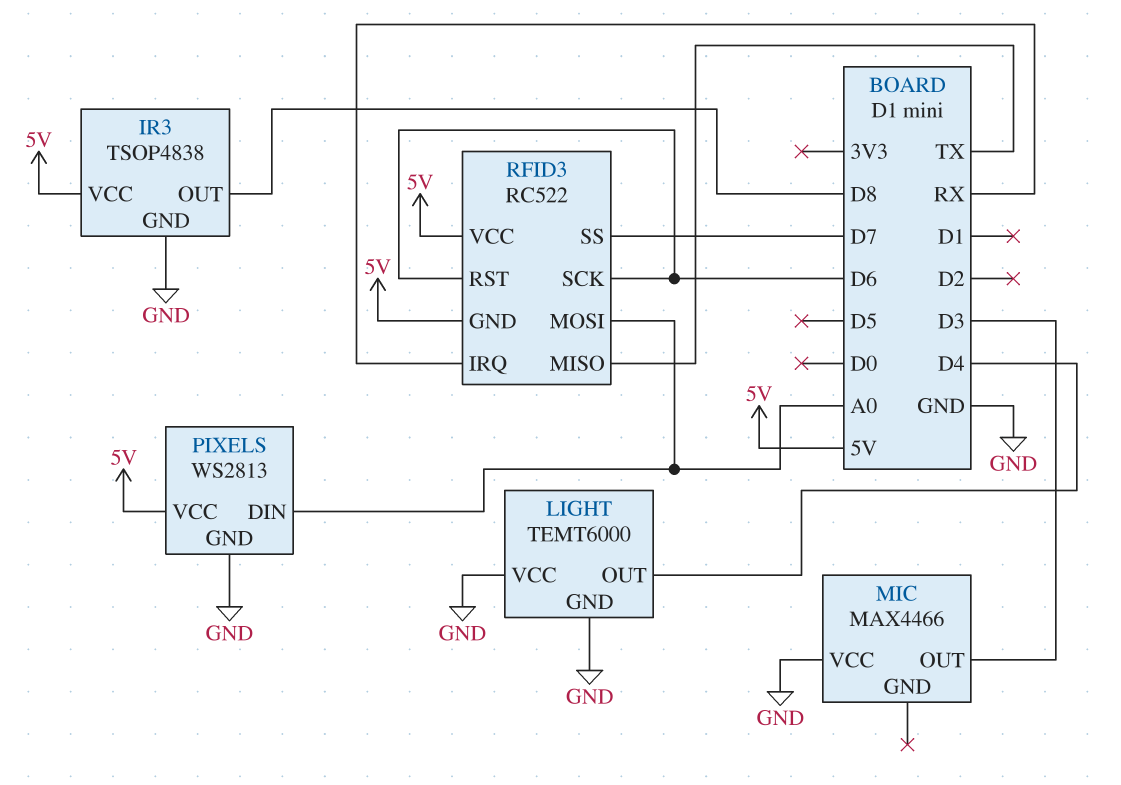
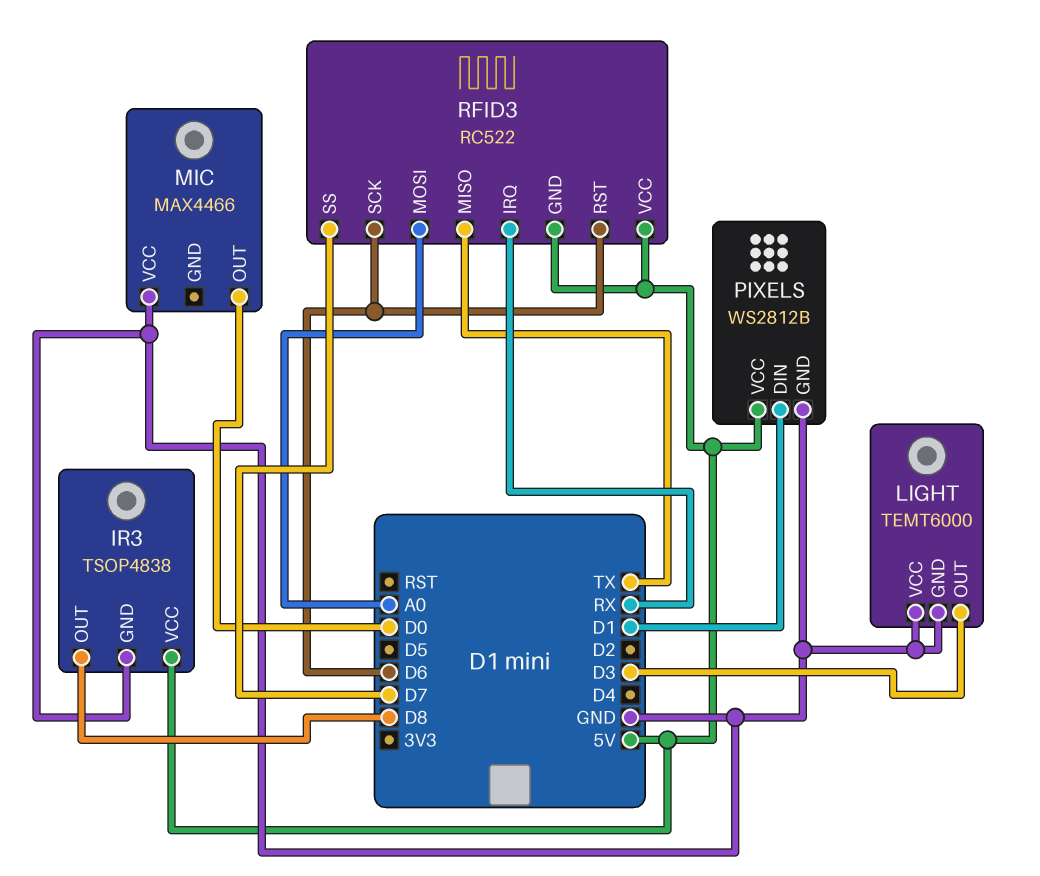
LIGHT pin OUT: D4 -> D3
MIC pin OUT: D3 -> D0
PIXELS: WS2813 -> WS2812B
PIXELS pin DIN: A0 -> D1

